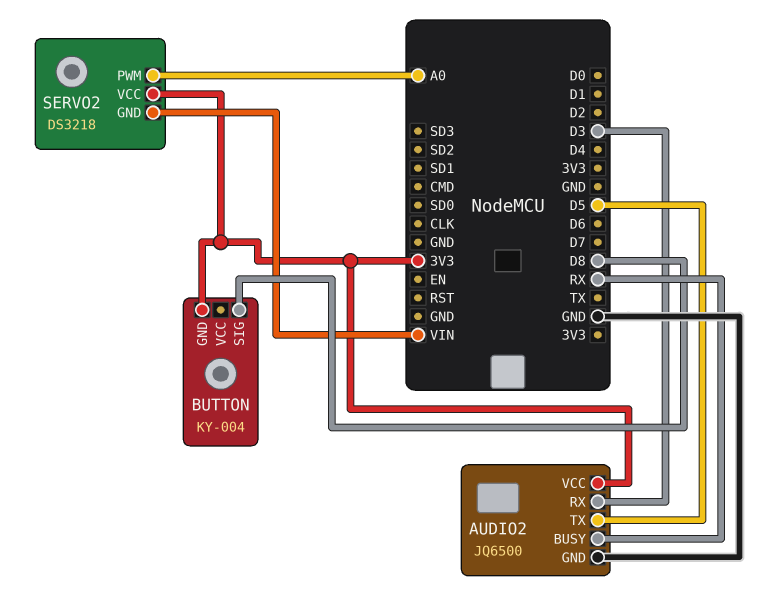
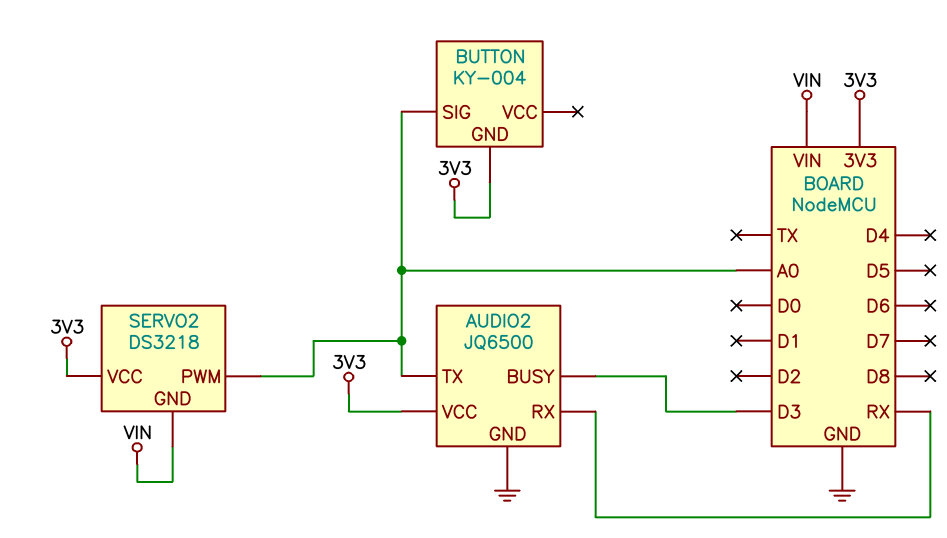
AUDIO2 pin BUSY: RX -> D3
AUDIO2 pin RX: D3 -> RX
AUDIO2 pin TX: D5 -> A0
BUTTON pin SIG: D8 -> A0

